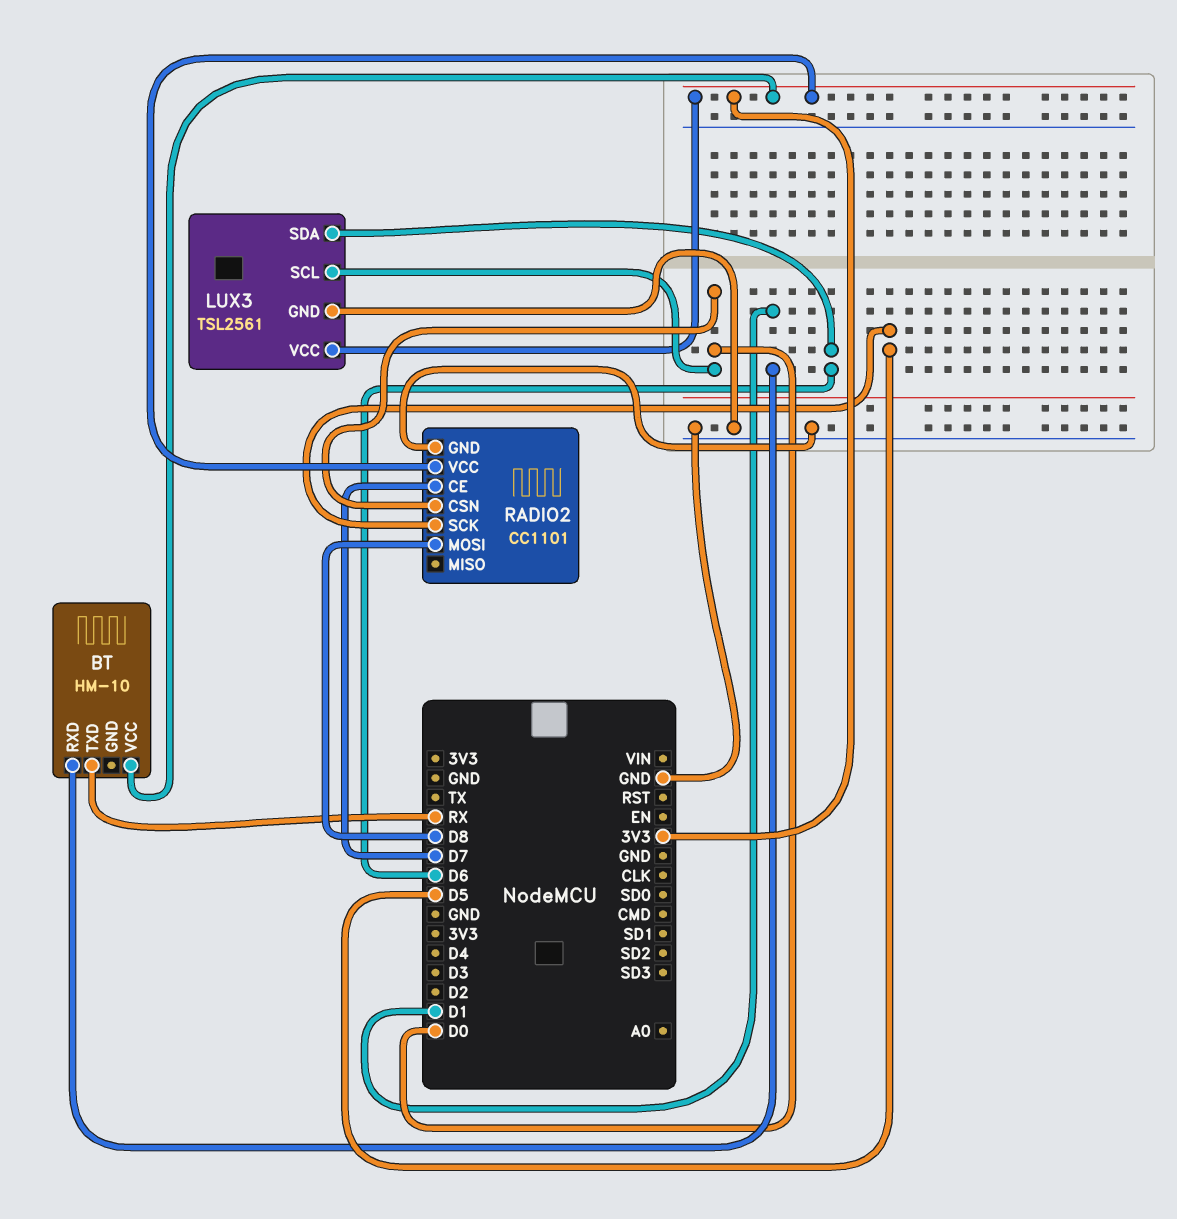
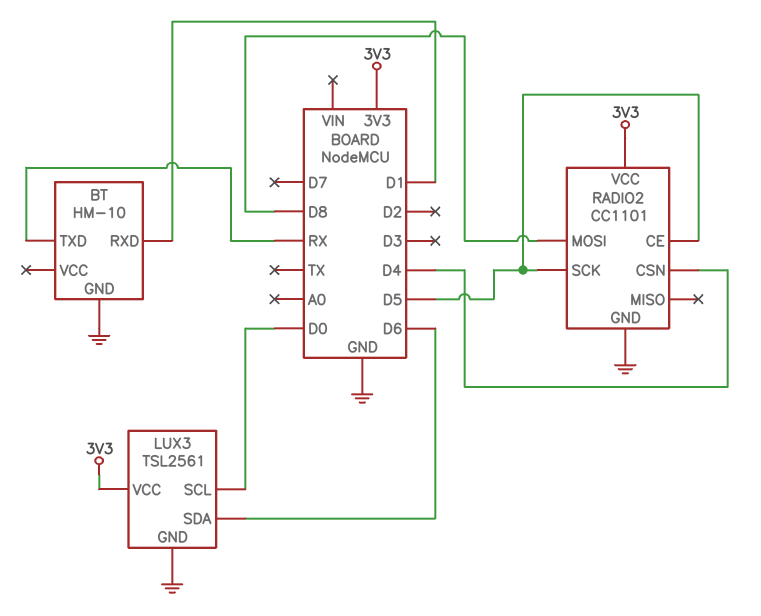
BT pin GND: none -> GND
BT pin VCC: 3V3 -> none
RADIO2 pin CE: D7 -> D5
RADIO2 pin CSN: D0 -> D4

